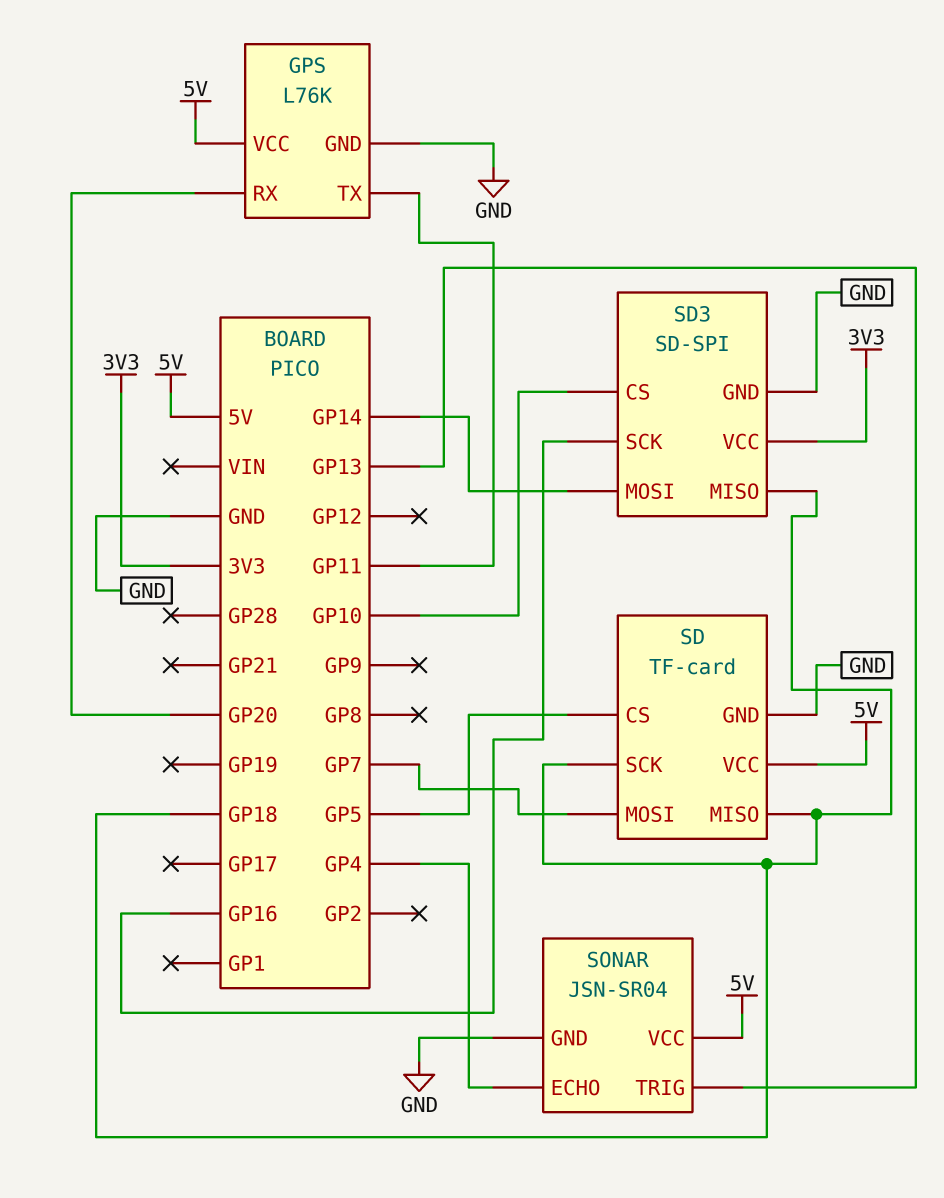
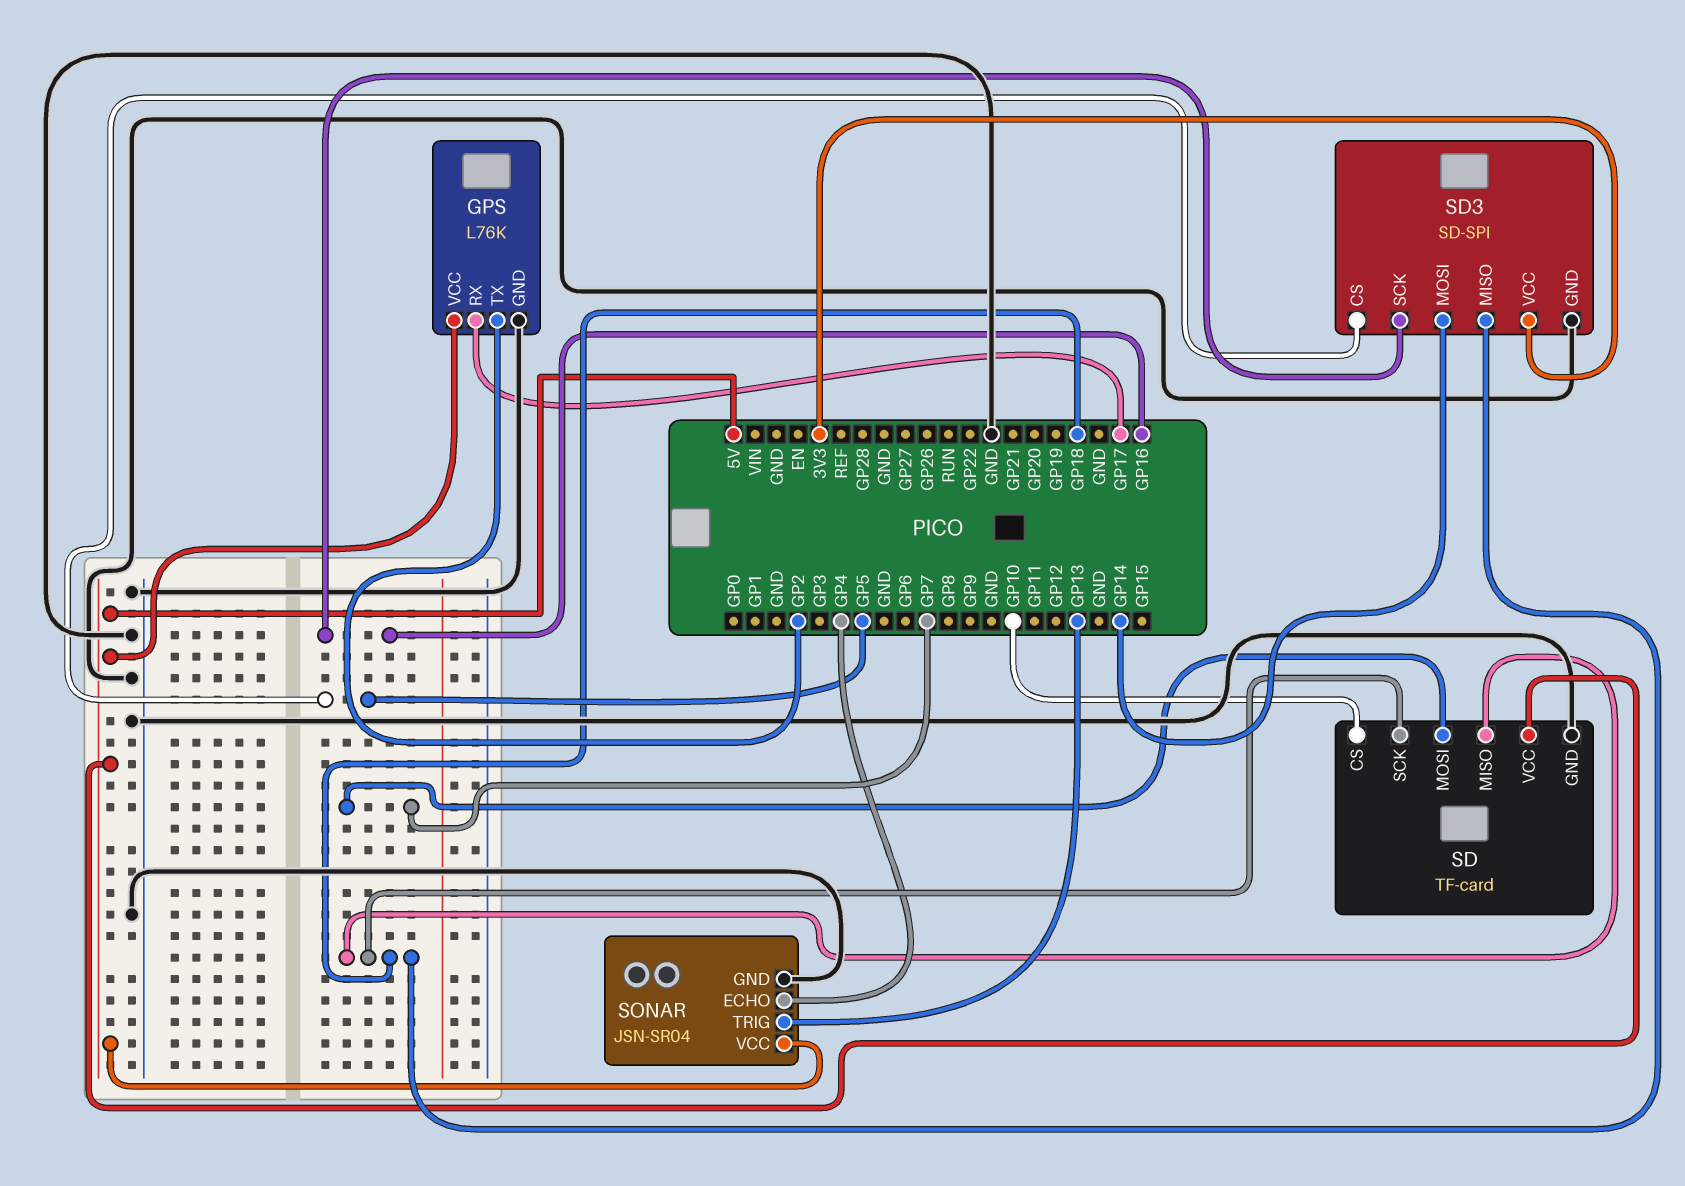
GPS pin RX: GP20 -> GP17
GPS pin TX: GP11 -> GP2
SD pin CS: GP5 -> GP10
SD3 pin CS: GP10 -> GP5

